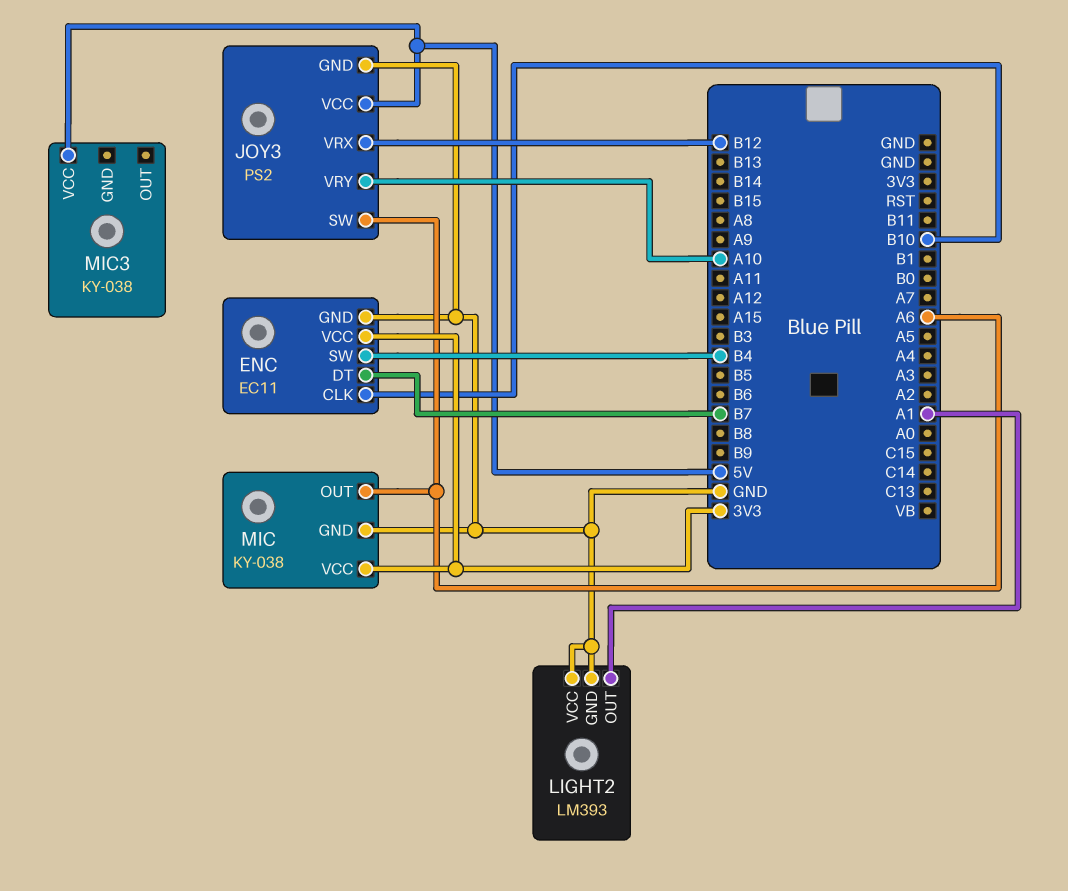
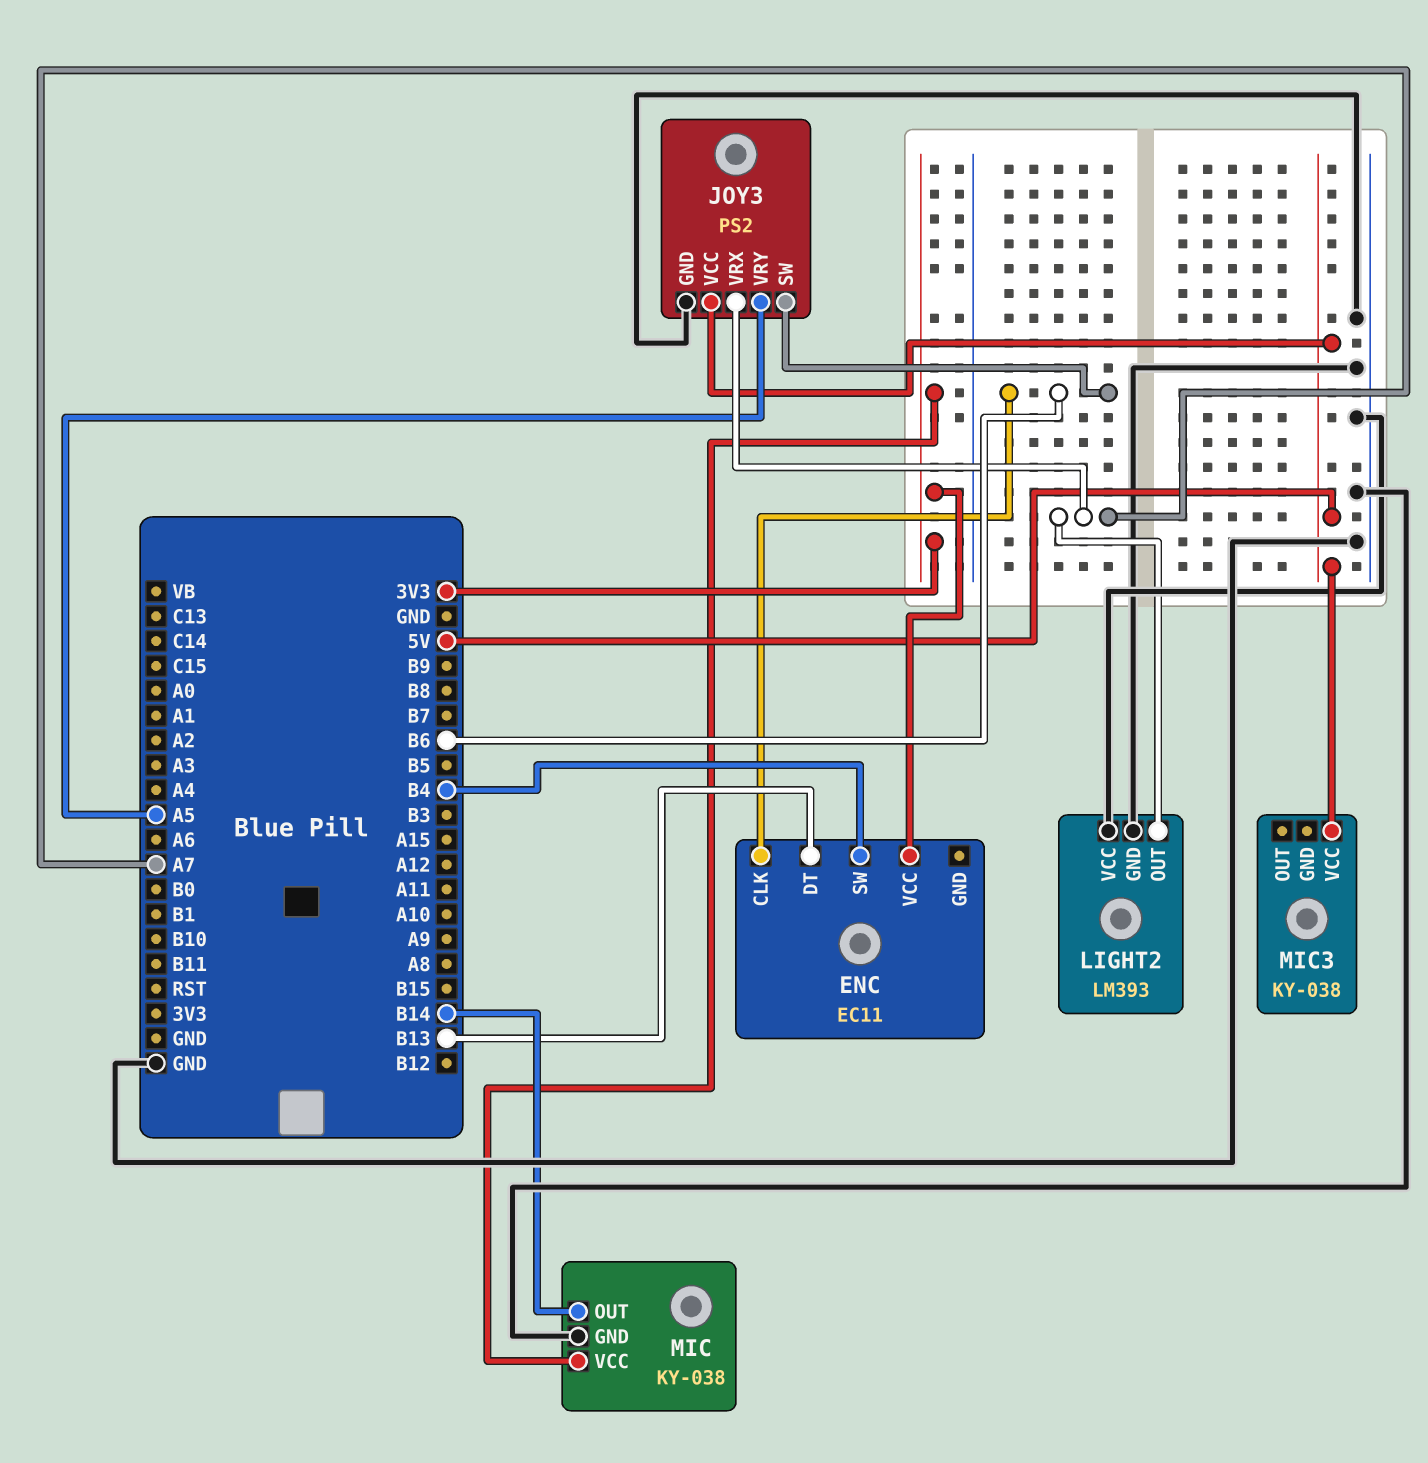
ENC pin CLK: B10 -> B6
ENC pin DT: B7 -> B13
ENC pin GND: GND -> none
JOY3 pin SW: A6 -> B6
JOY3 pin VRX: B12 -> A7
JOY3 pin VRY: A10 -> A5
LIGHT2 pin OUT: A1 -> A7
MIC pin OUT: A6 -> B14

